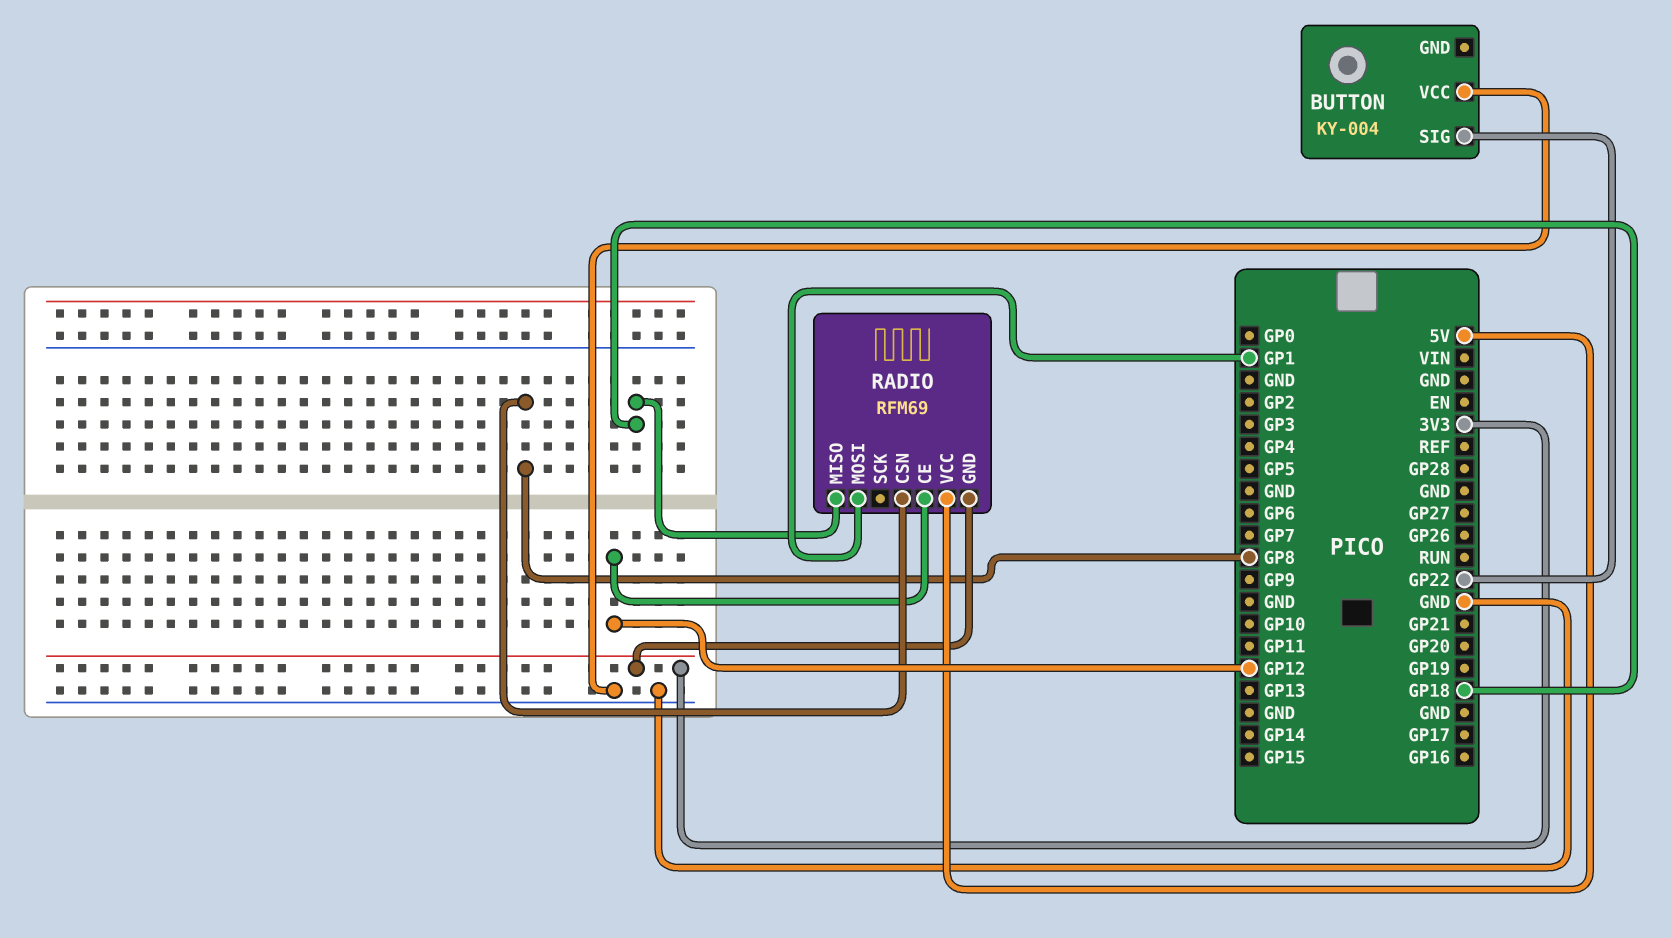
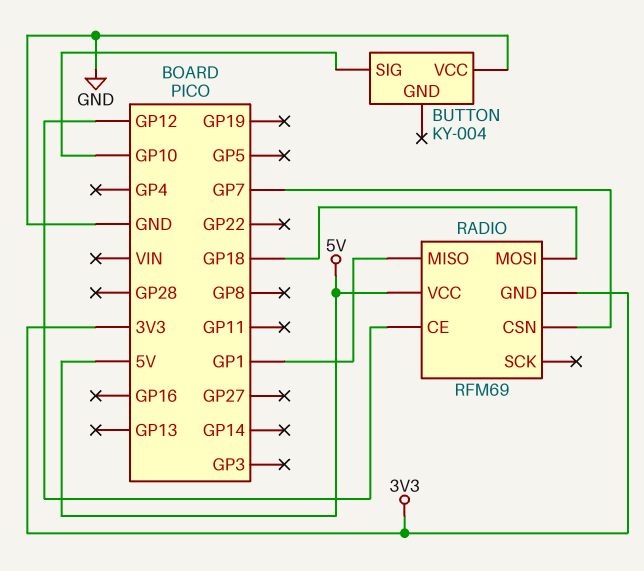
BUTTON pin SIG: GP22 -> GP10
RADIO pin CSN: GP8 -> GP7
RADIO pin MISO: GP18 -> GP1
RADIO pin MOSI: GP1 -> GP18

